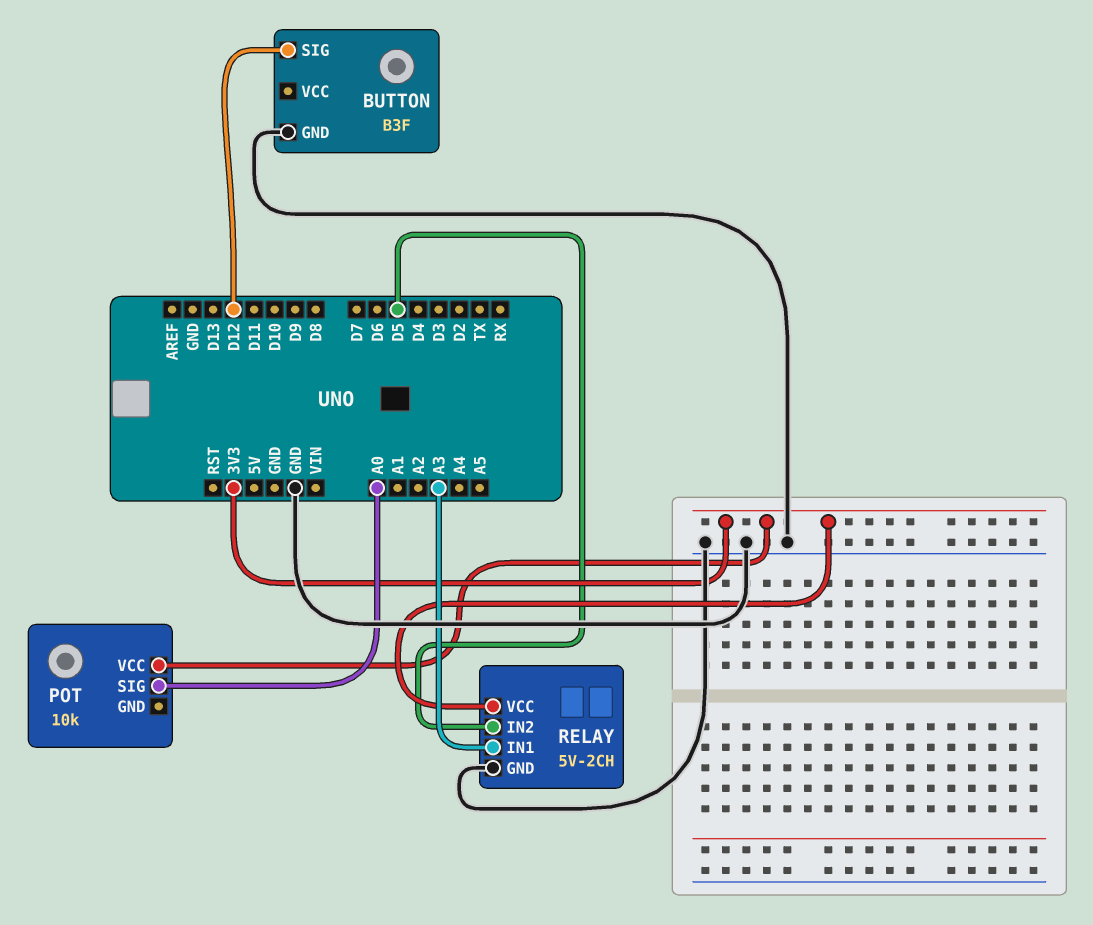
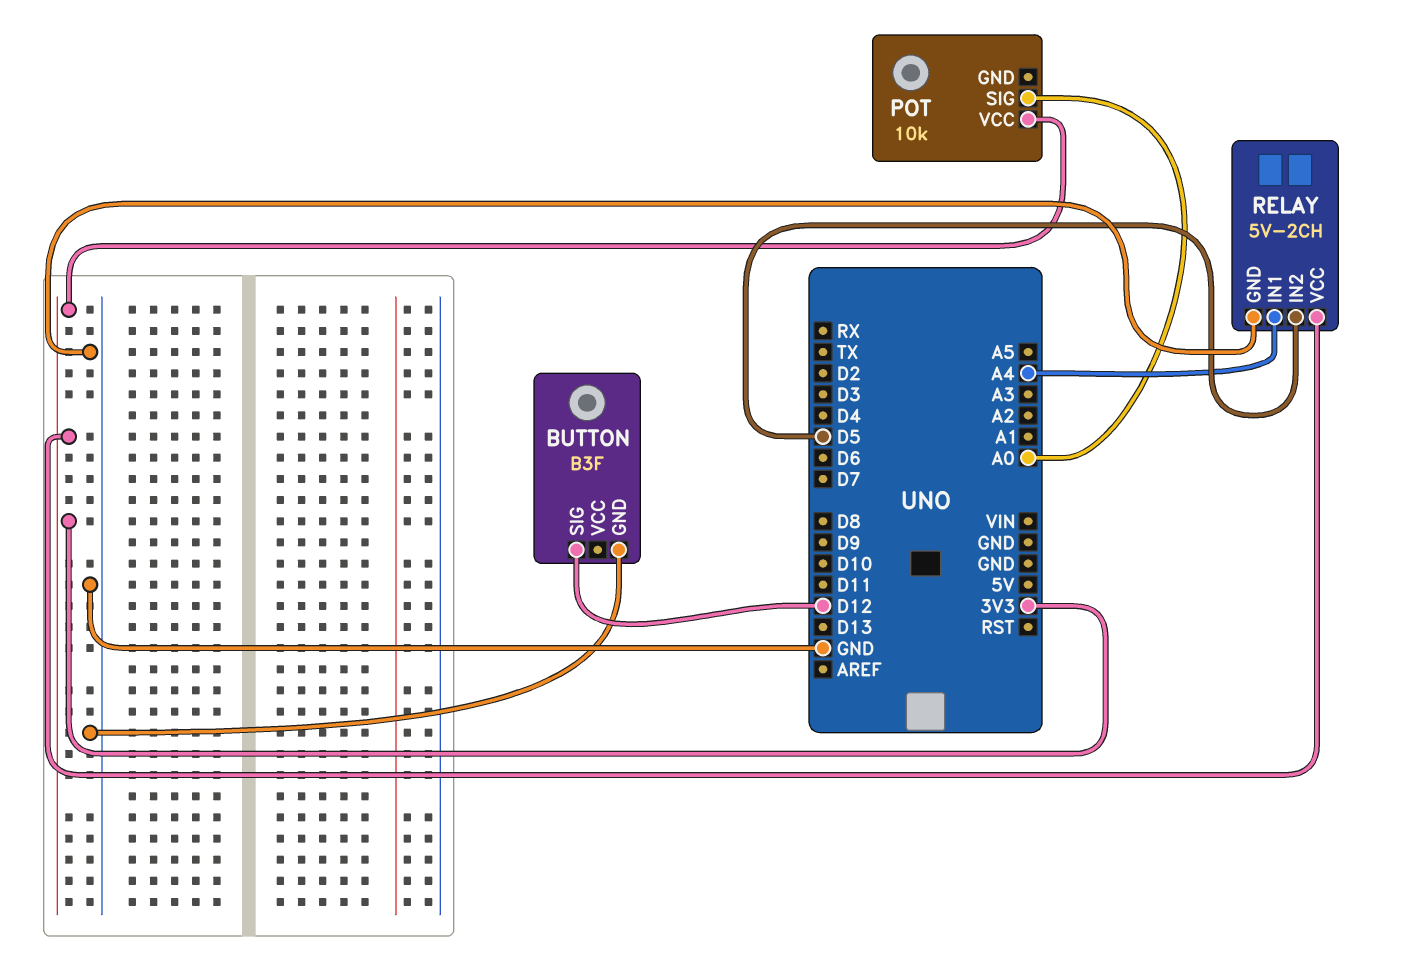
RELAY pin IN1: A3 -> A4

